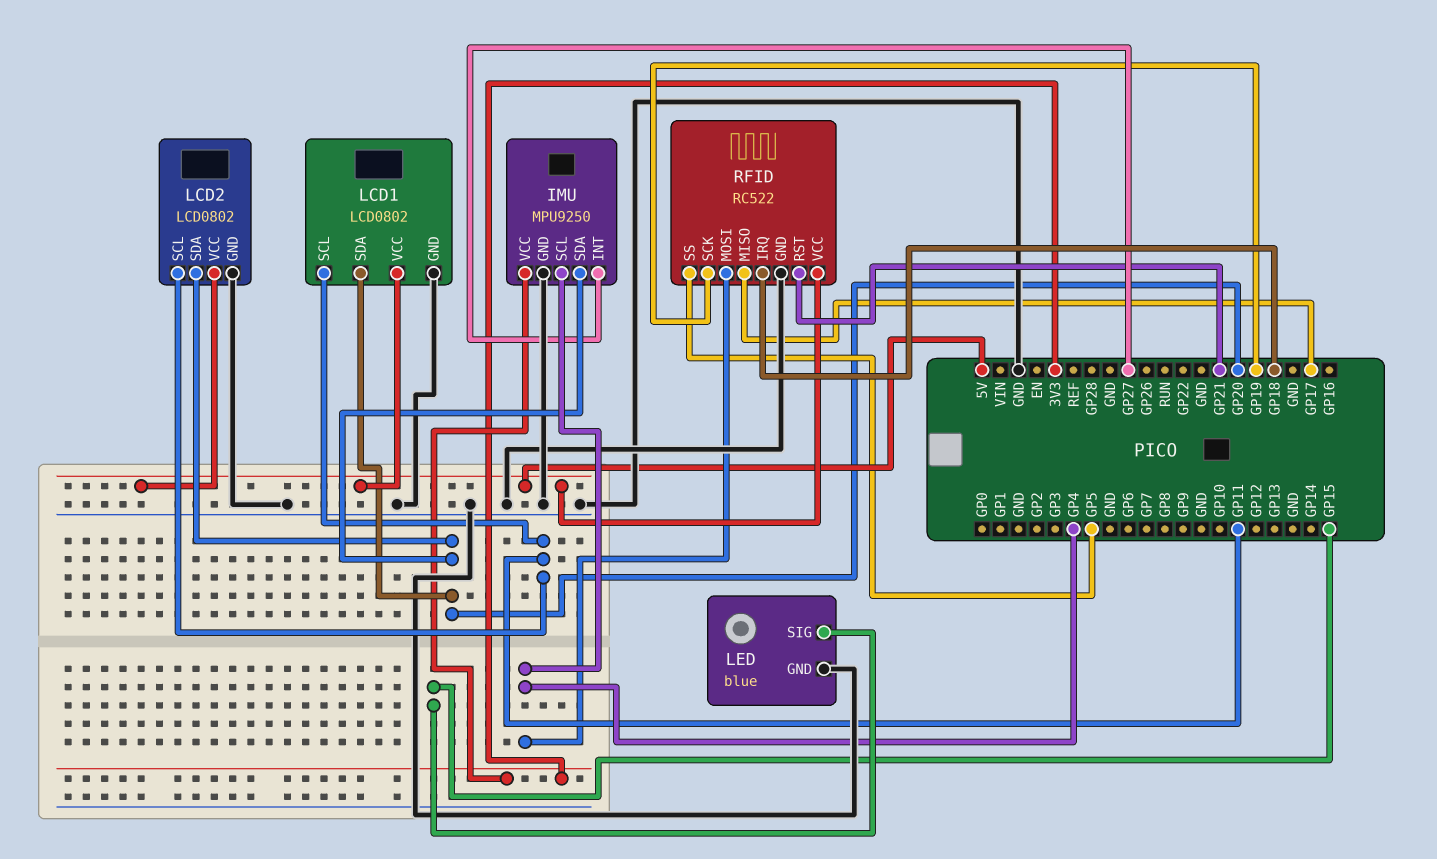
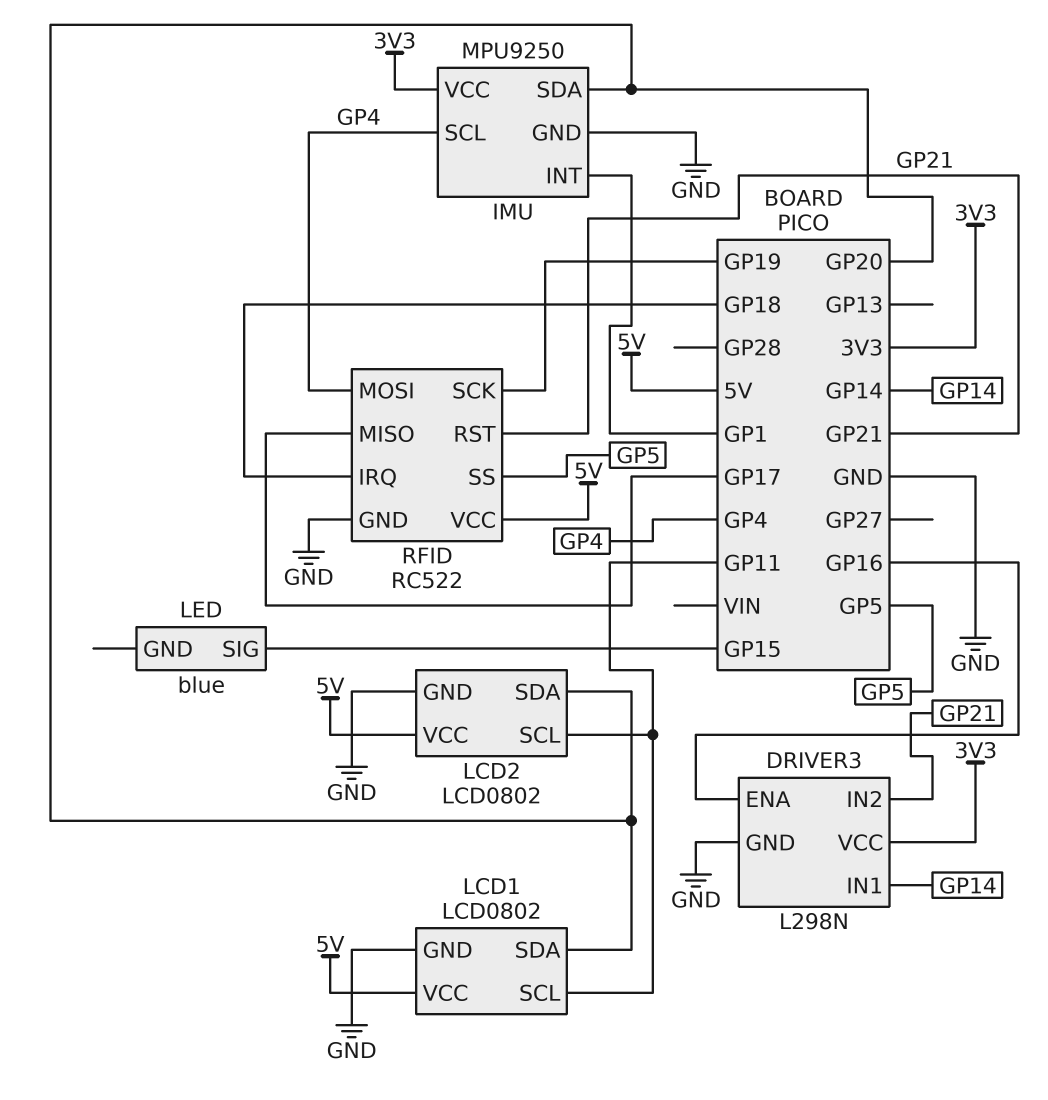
DRIVER3: none -> L298N
DRIVER3 pin ENA: none -> GP16
DRIVER3 pin GND: none -> GND
DRIVER3 pin IN1: none -> GP14
DRIVER3 pin IN2: none -> GP21
DRIVER3 pin VCC: none -> 3V3
IMU pin INT: GP27 -> GP1
LED pin GND: GND -> none

